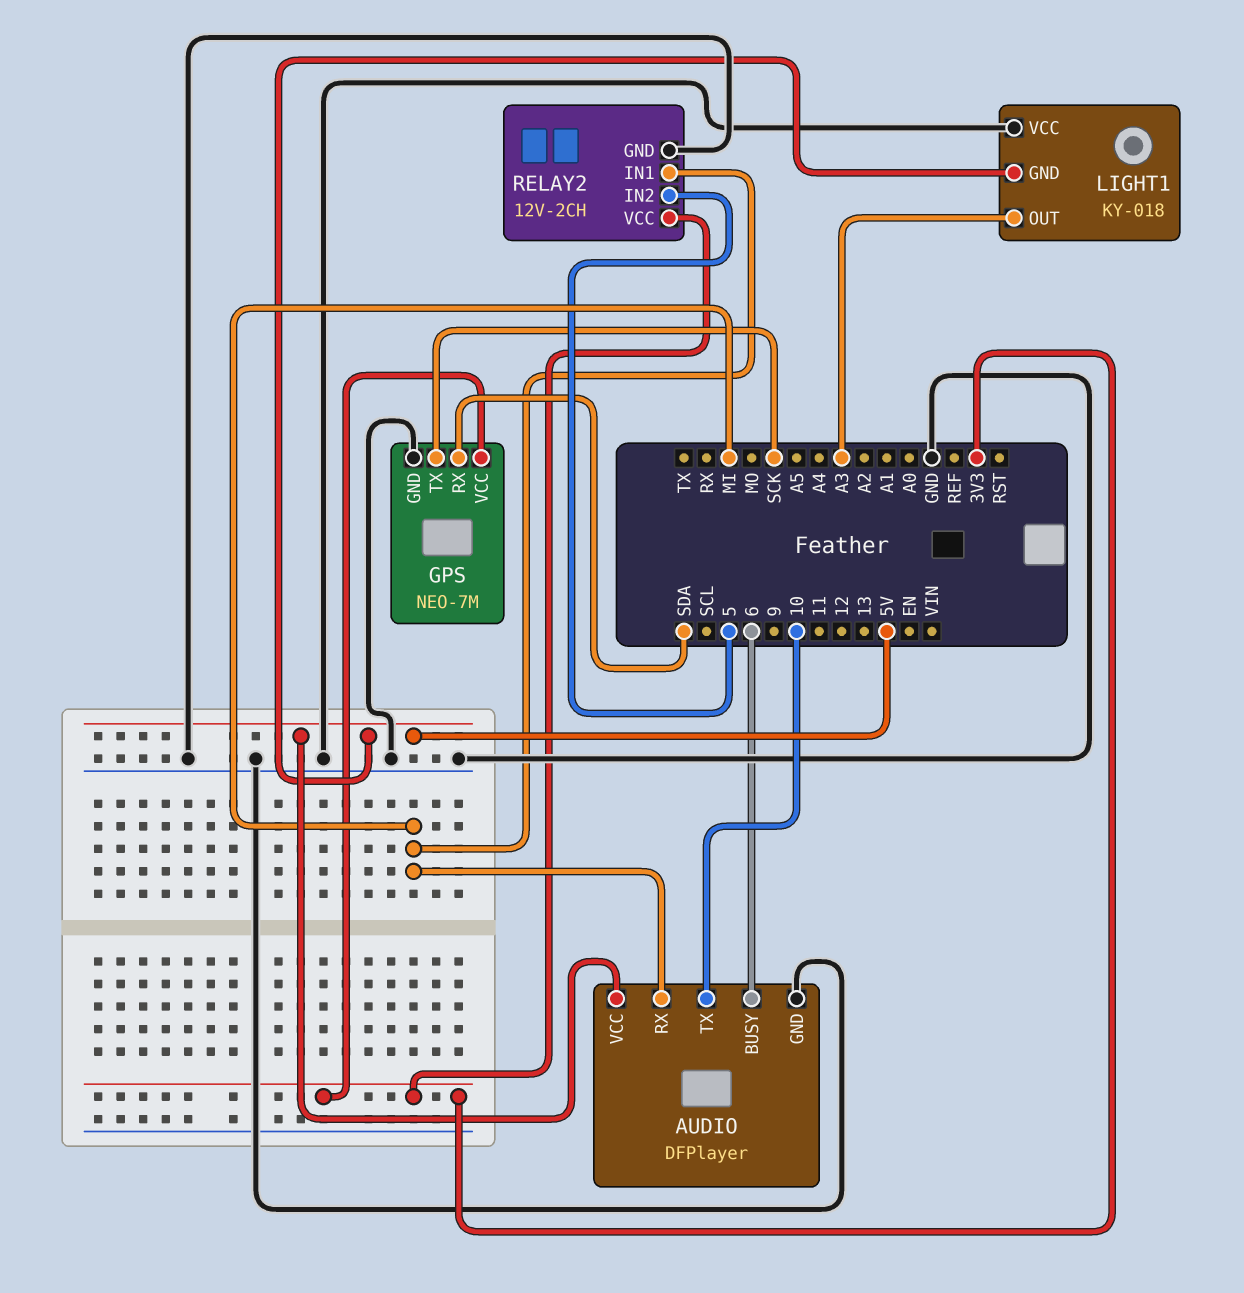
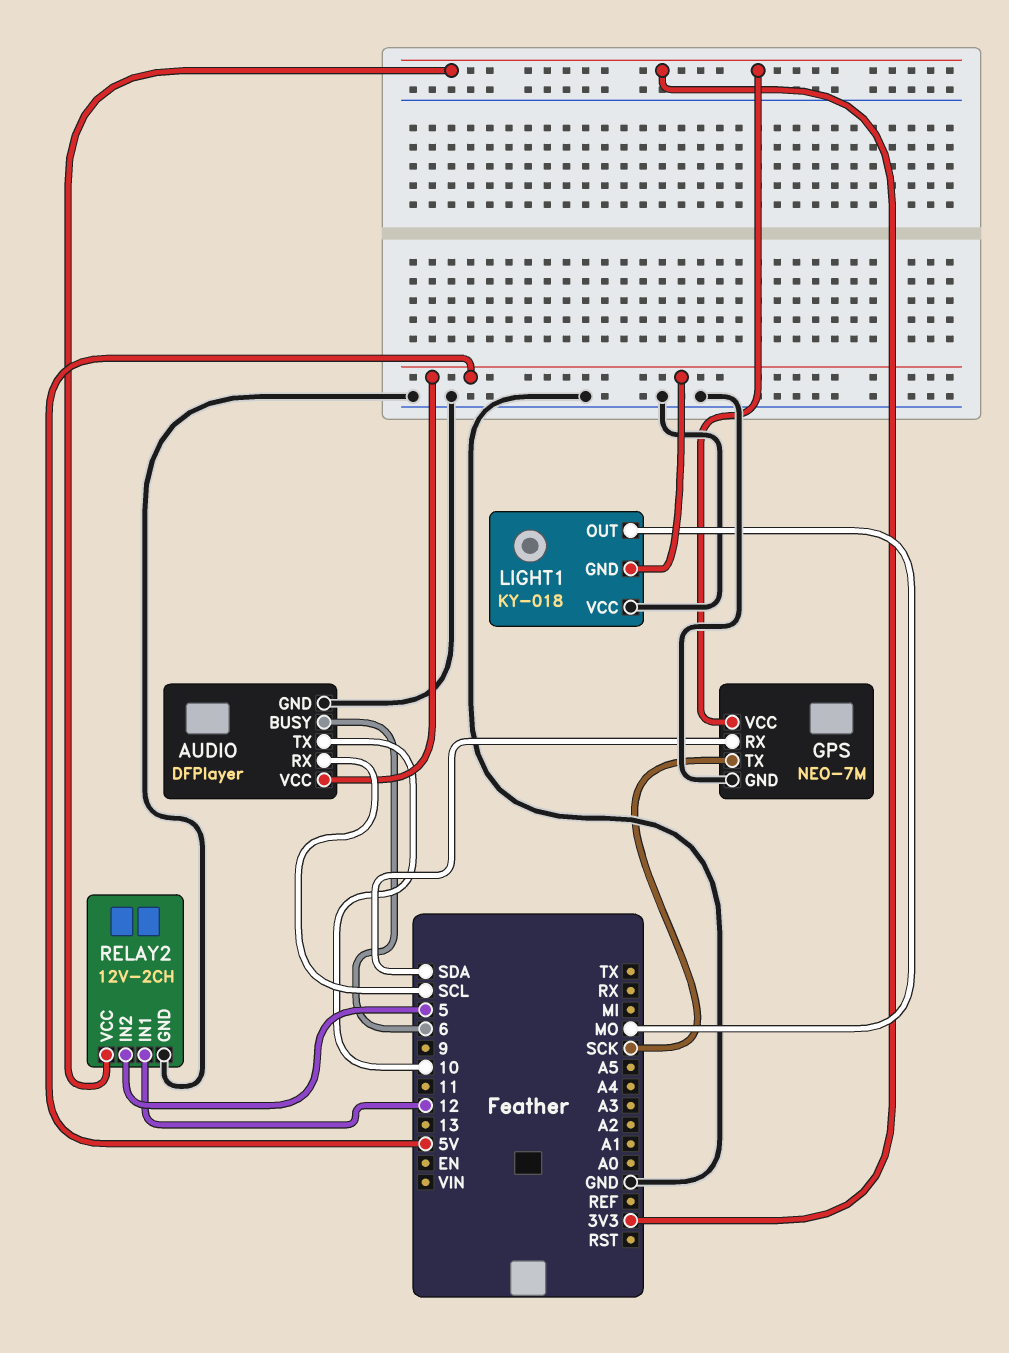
AUDIO pin RX: MI -> SCL
LIGHT1 pin OUT: A3 -> MO
RELAY2 pin IN1: MI -> 12

